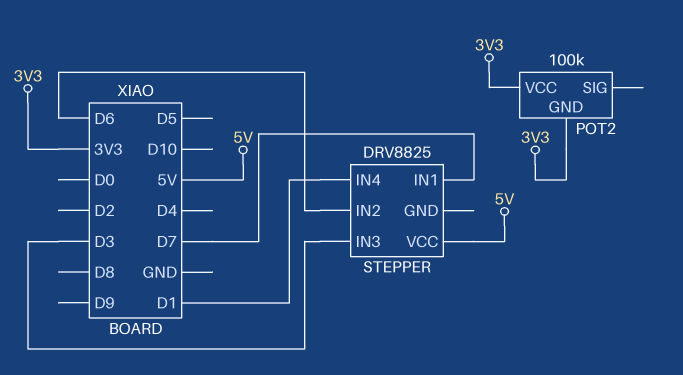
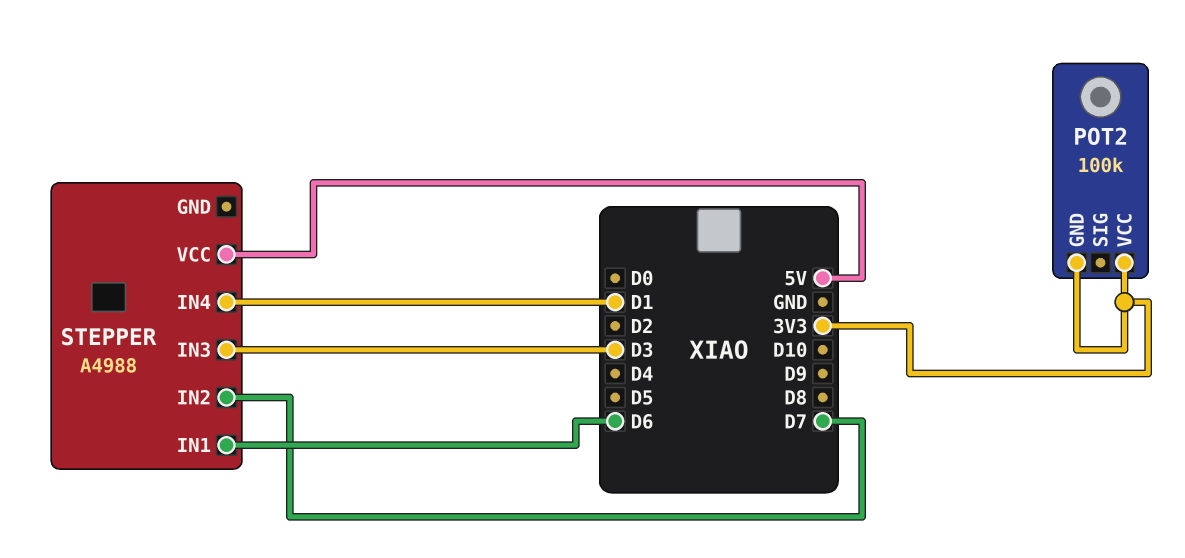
STEPPER: DRV8825 -> A4988
STEPPER pin IN1: D7 -> D6
STEPPER pin IN2: D6 -> D7

